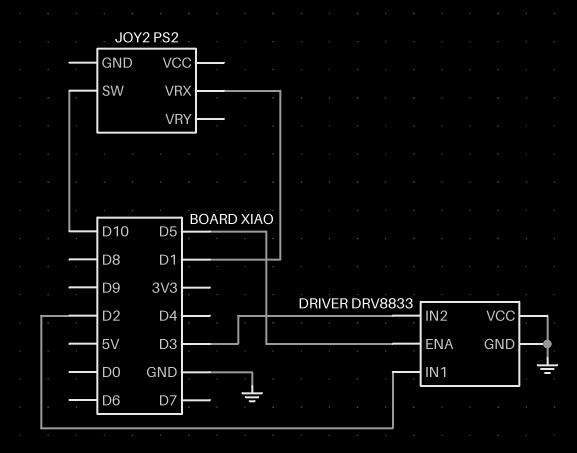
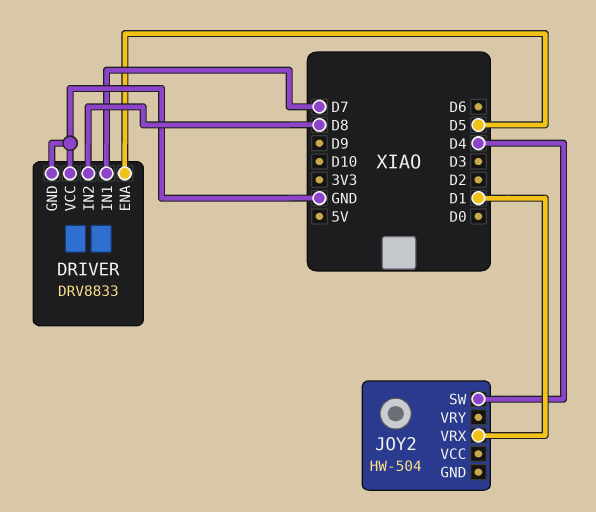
DRIVER pin IN1: D2 -> D7
DRIVER pin IN2: D3 -> D8
JOY2: PS2 -> HW-504
JOY2 pin SW: D10 -> D4

